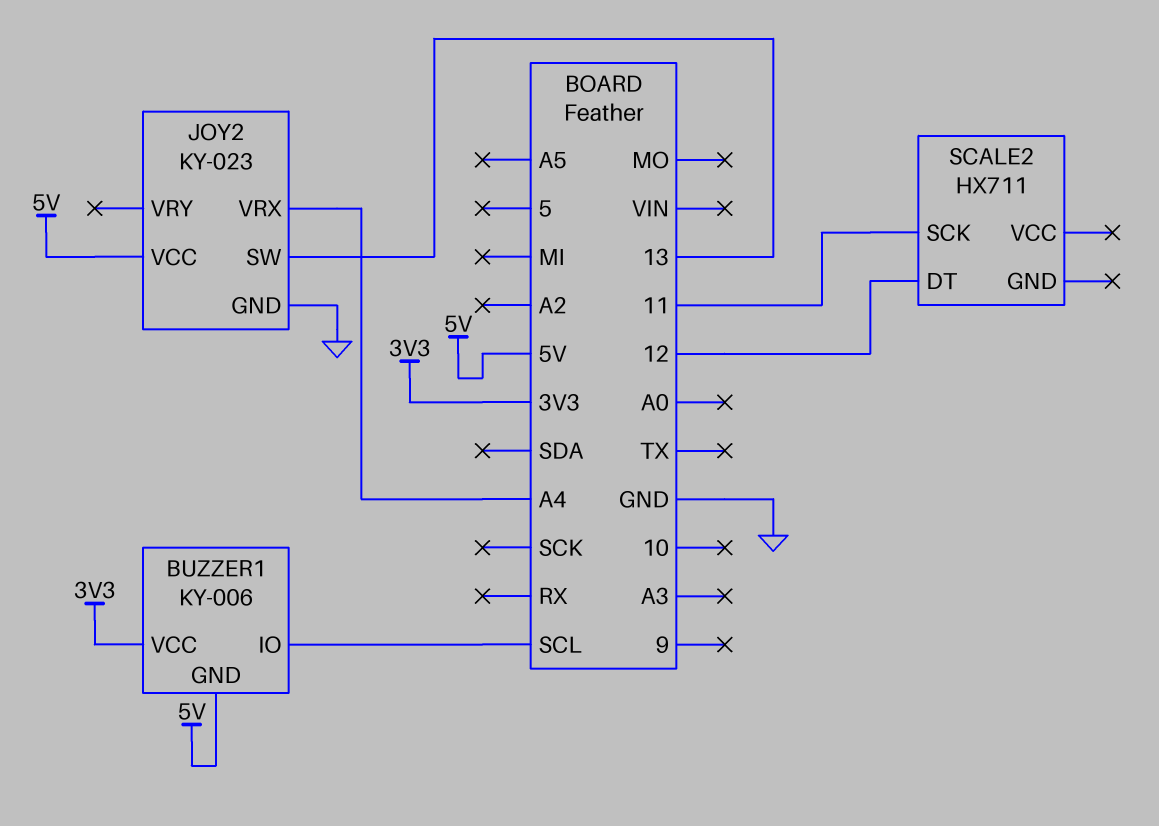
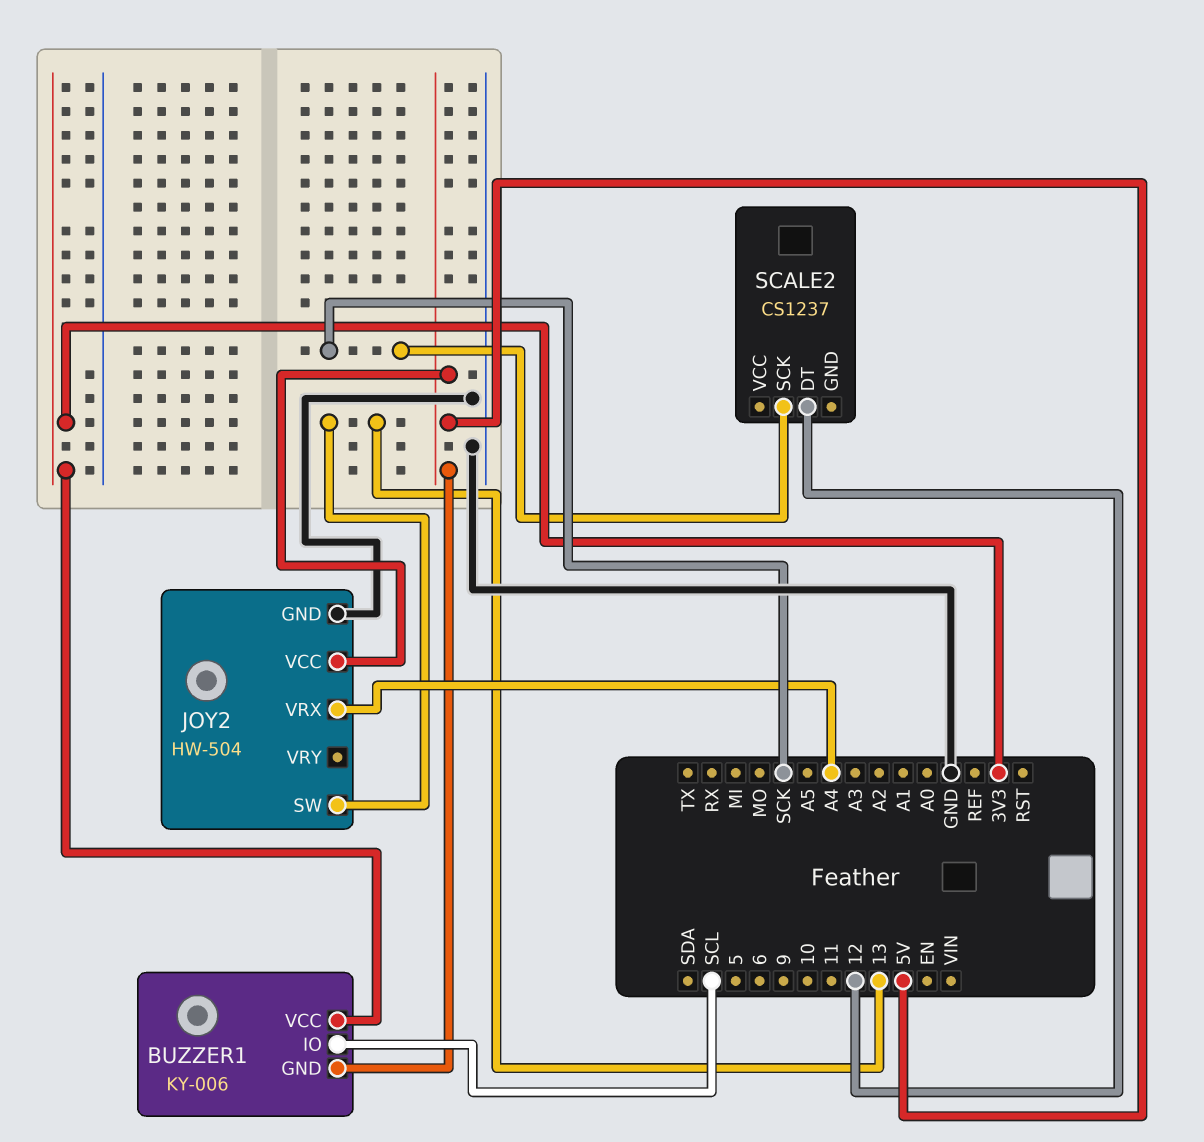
JOY2: KY-023 -> HW-504
SCALE2: HX711 -> CS1237
SCALE2 pin SCK: 11 -> SCK

